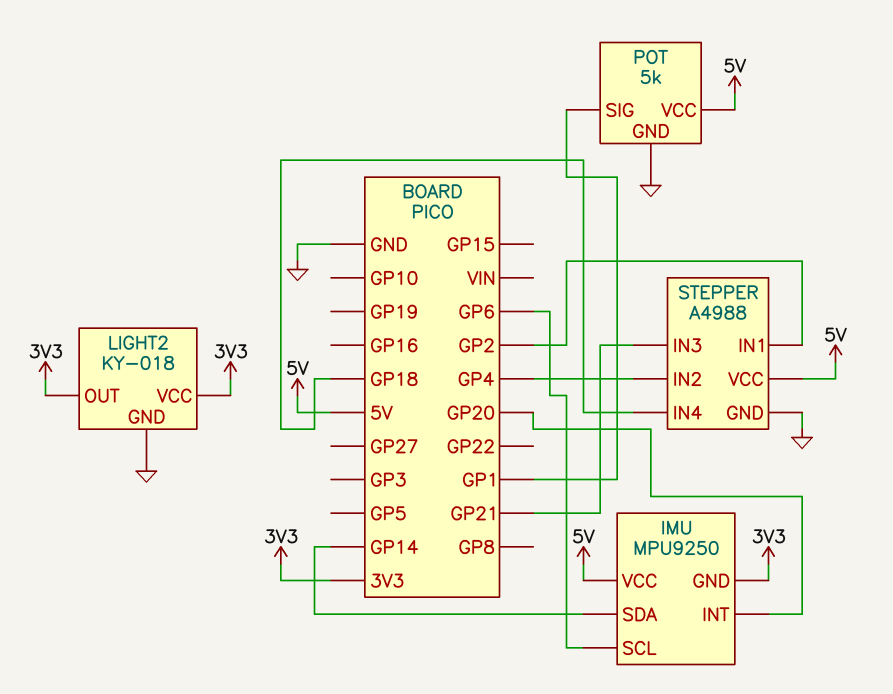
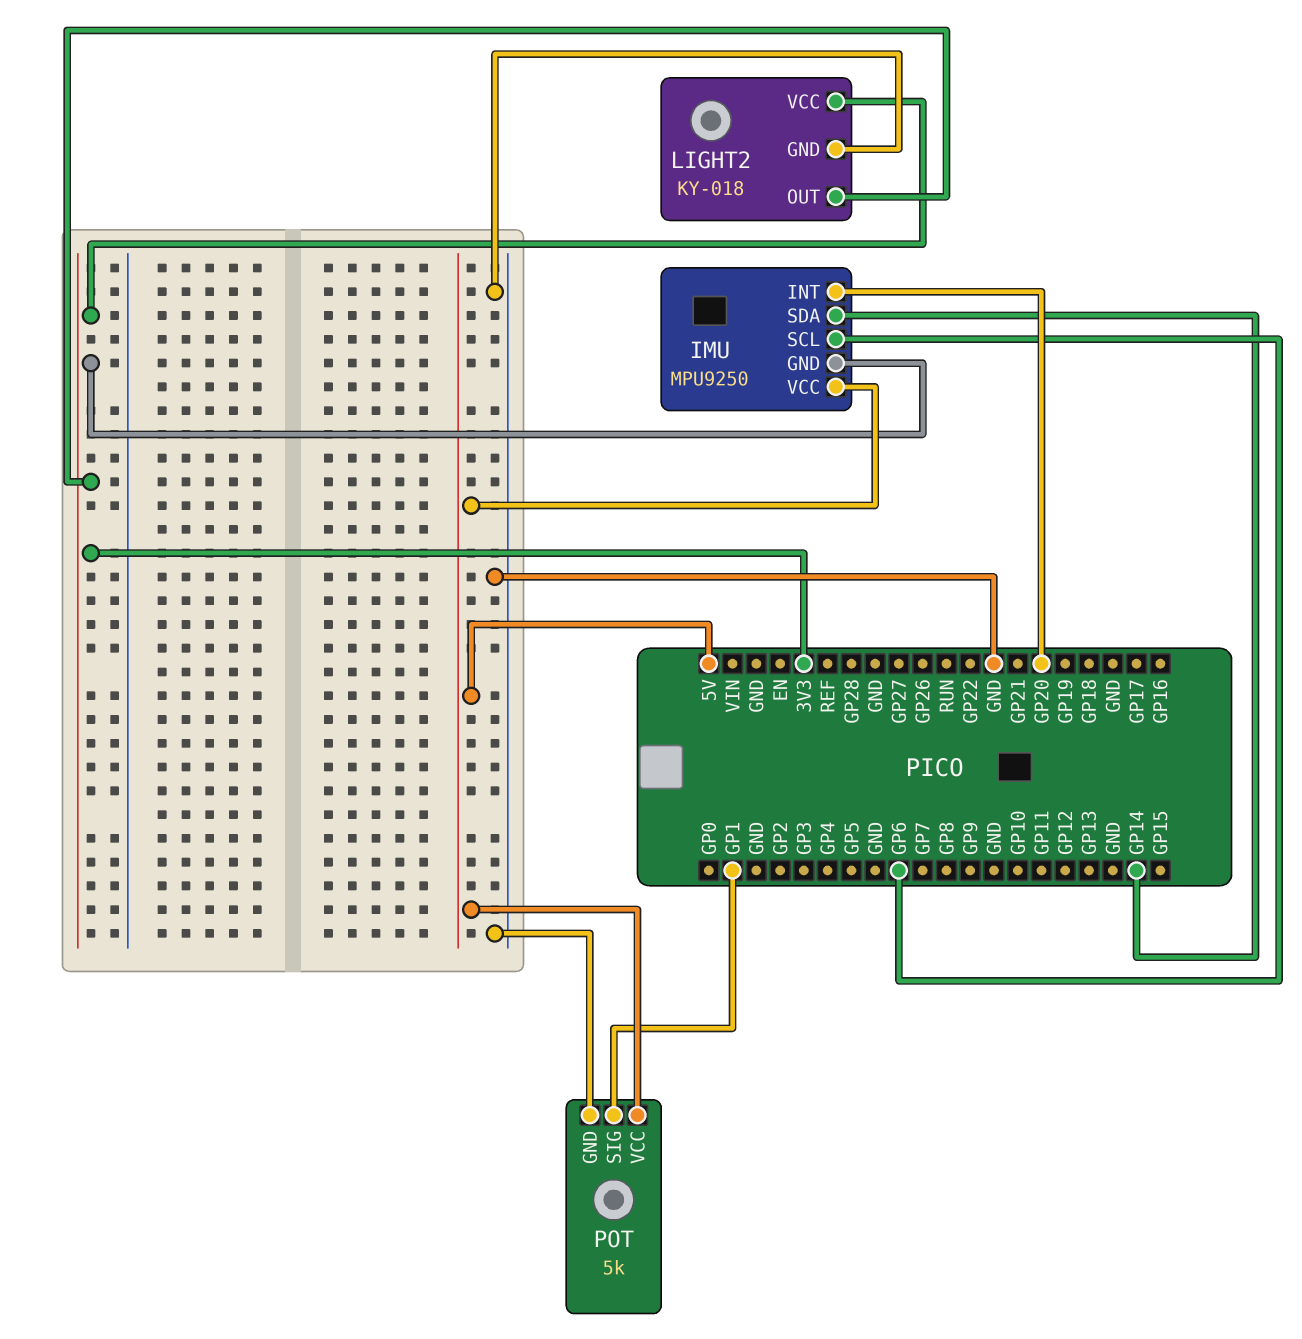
STEPPER: A4988 -> none
STEPPER pin GND: GND -> none
STEPPER pin IN1: GP2 -> none
STEPPER pin IN2: GP4 -> none
STEPPER pin IN3: GP21 -> none
STEPPER pin IN4: GP18 -> none
STEPPER pin VCC: 5V -> none

